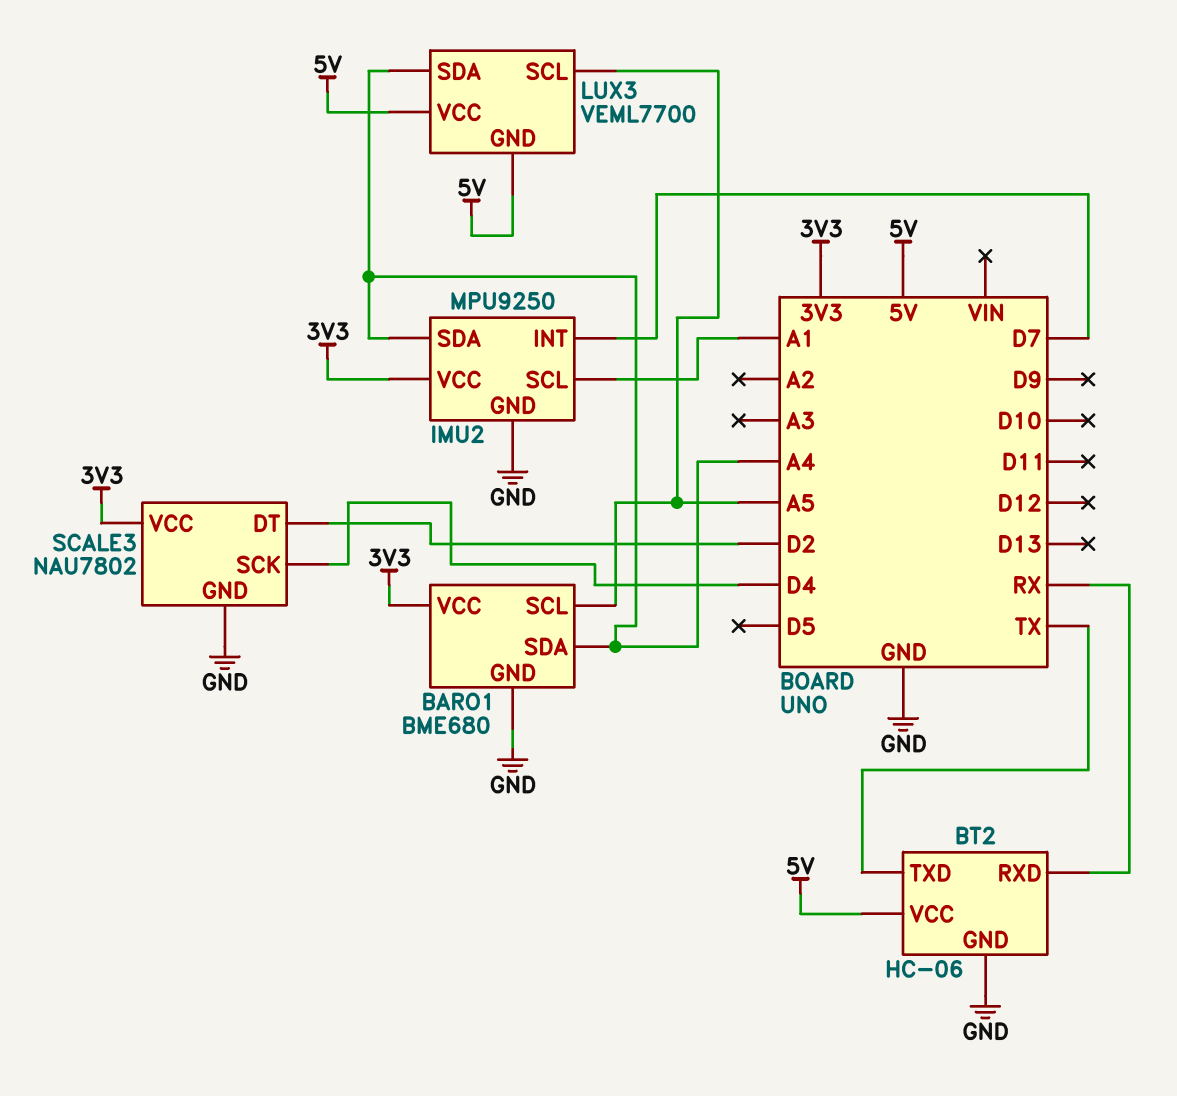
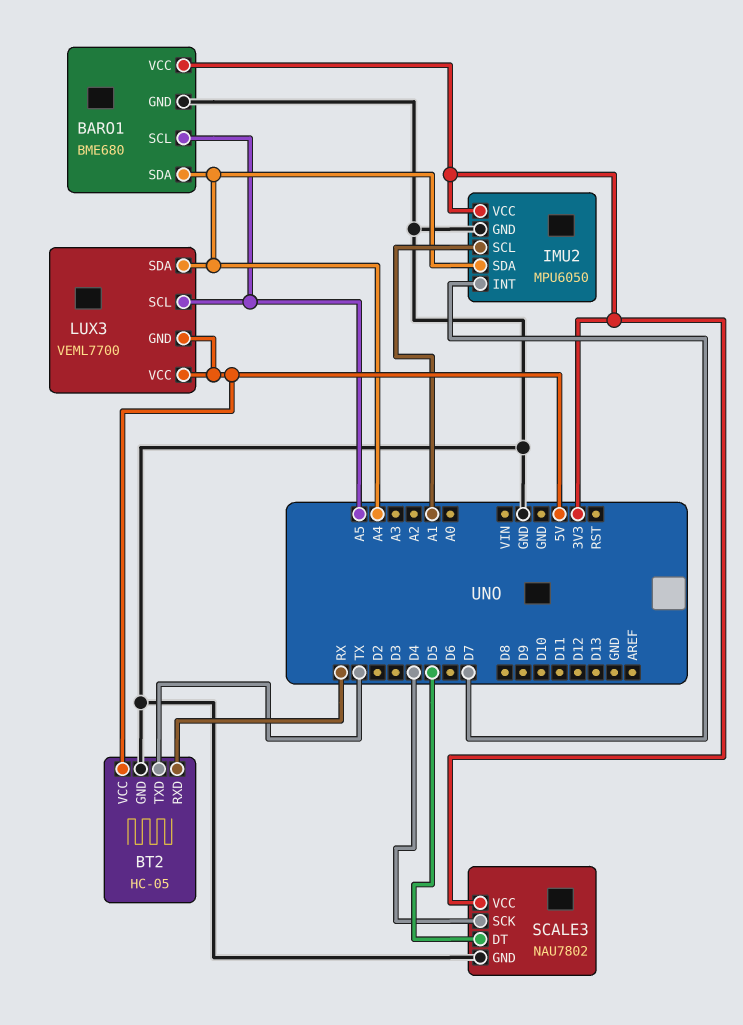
BT2: HC-06 -> HC-05
IMU2: MPU9250 -> MPU6050
SCALE3 pin DT: D2 -> D5

